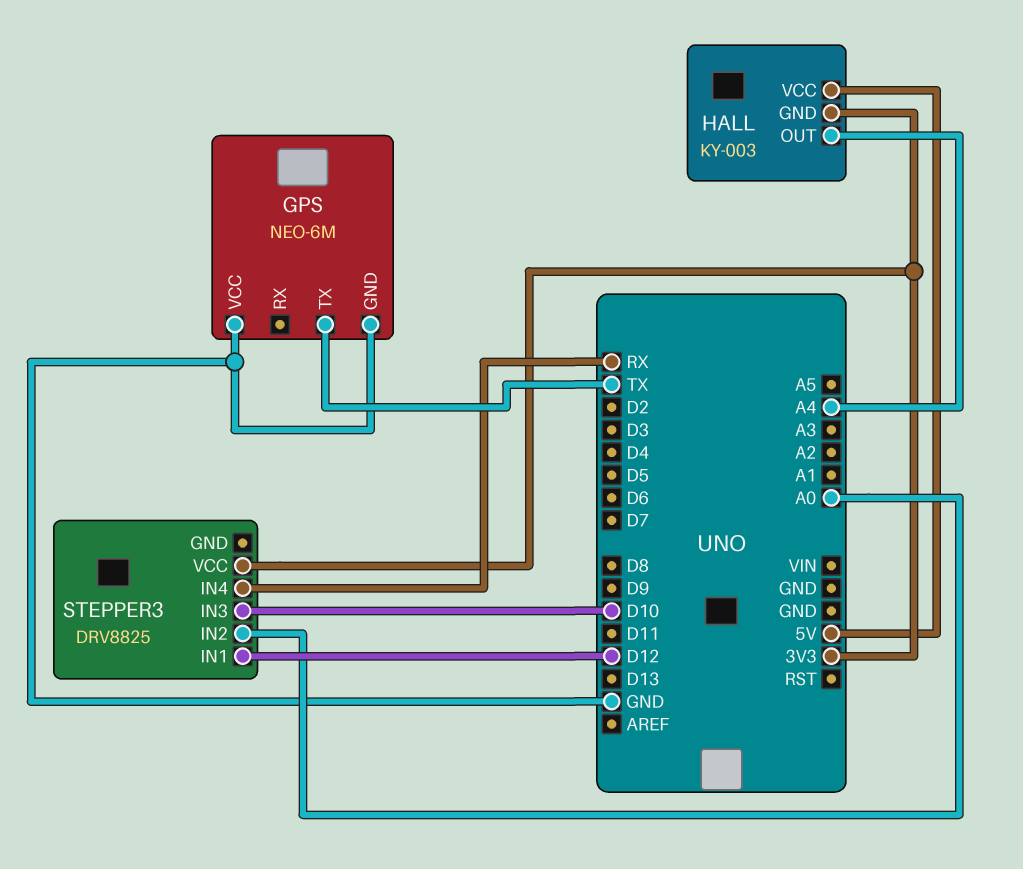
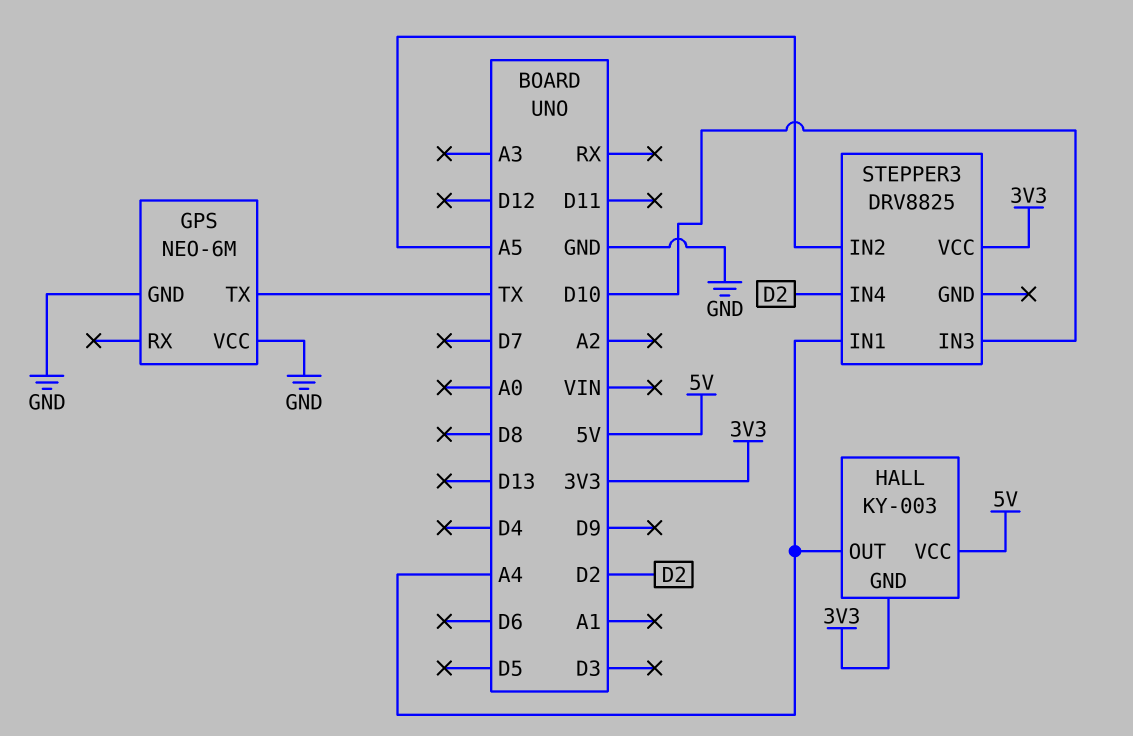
STEPPER3 pin IN1: D12 -> A4
STEPPER3 pin IN2: A0 -> A5
STEPPER3 pin IN4: RX -> D2

